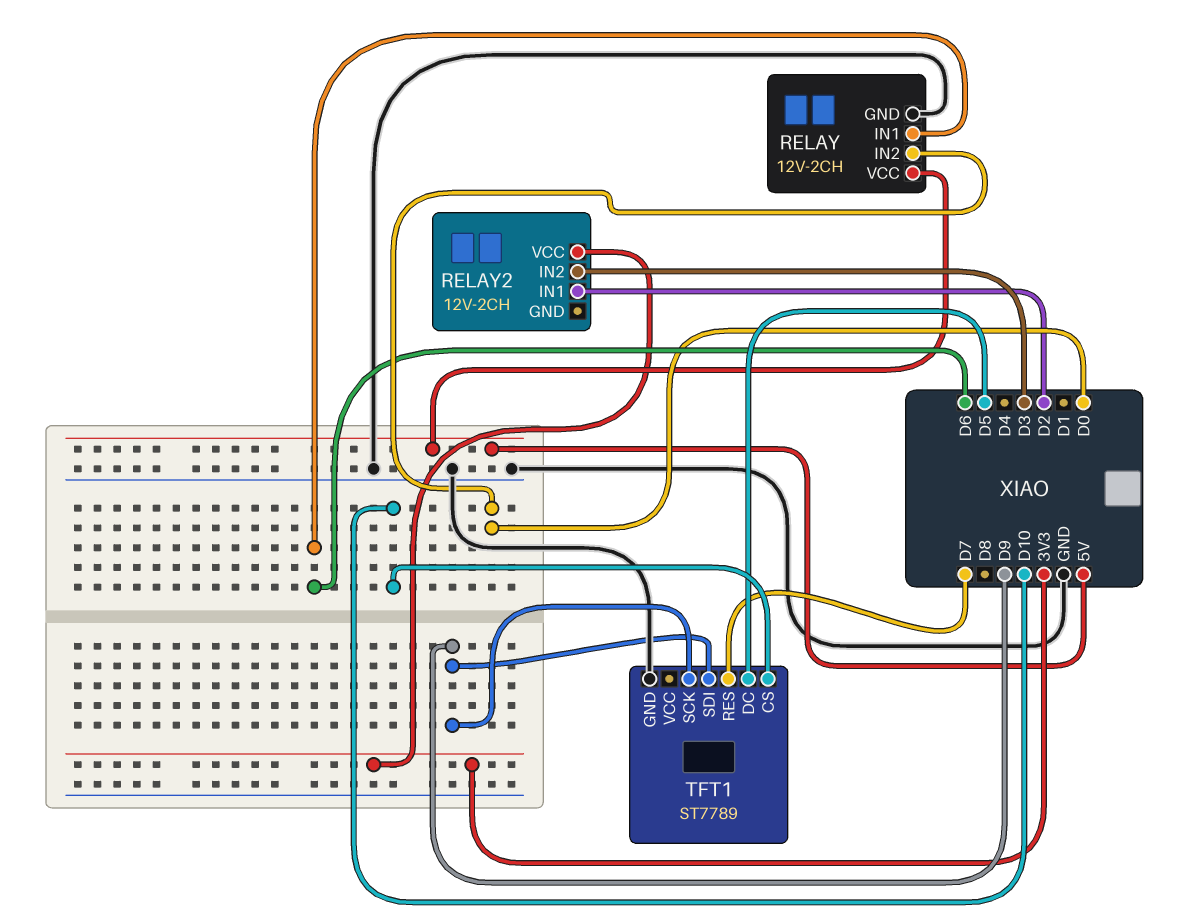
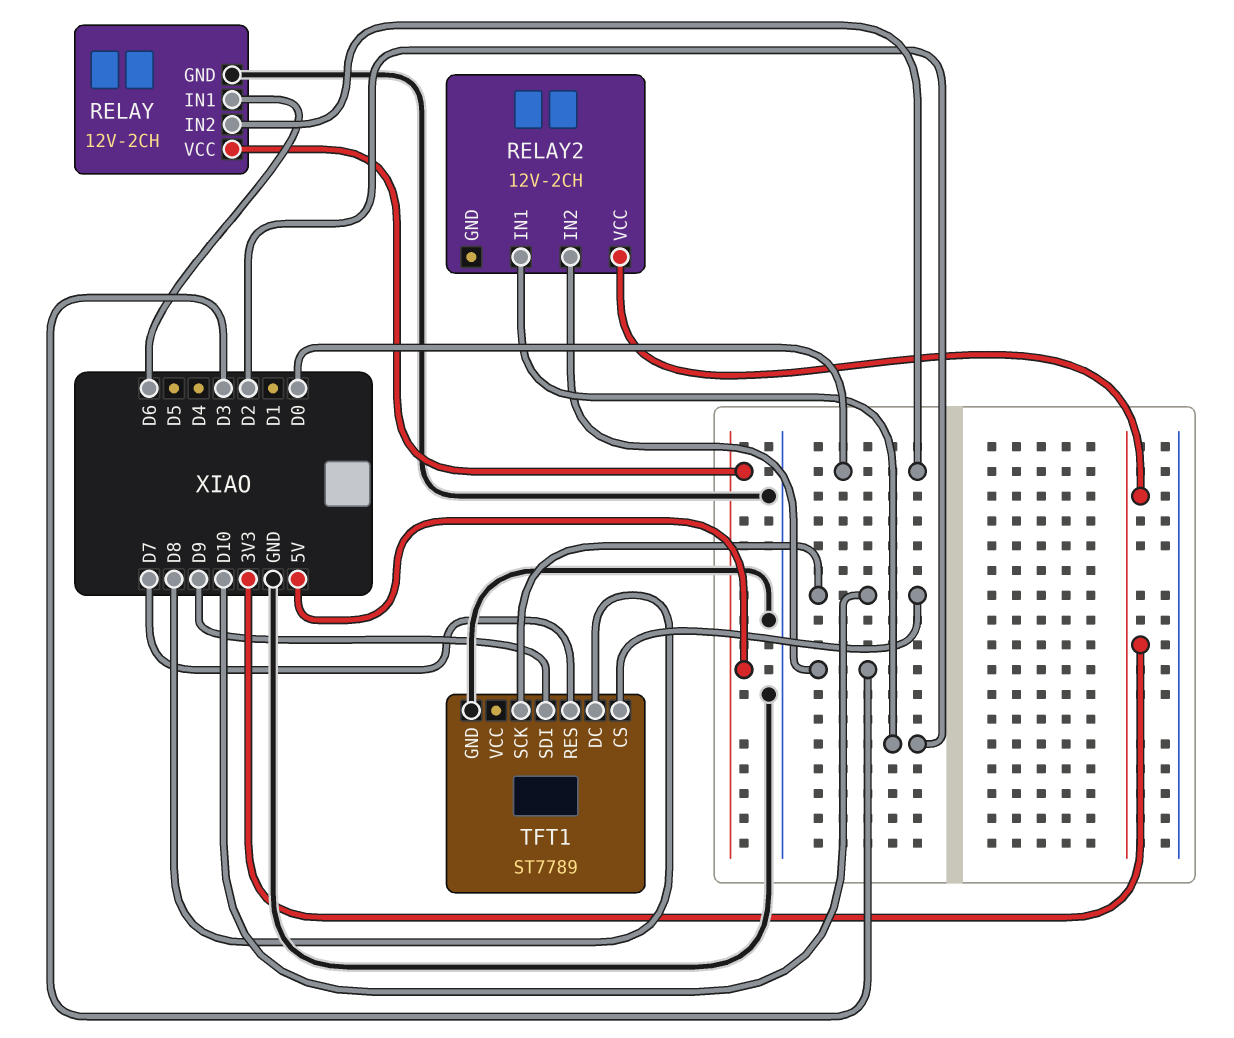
TFT1 pin DC: D5 -> D8
TFT1 pin SCK: D9 -> D10

